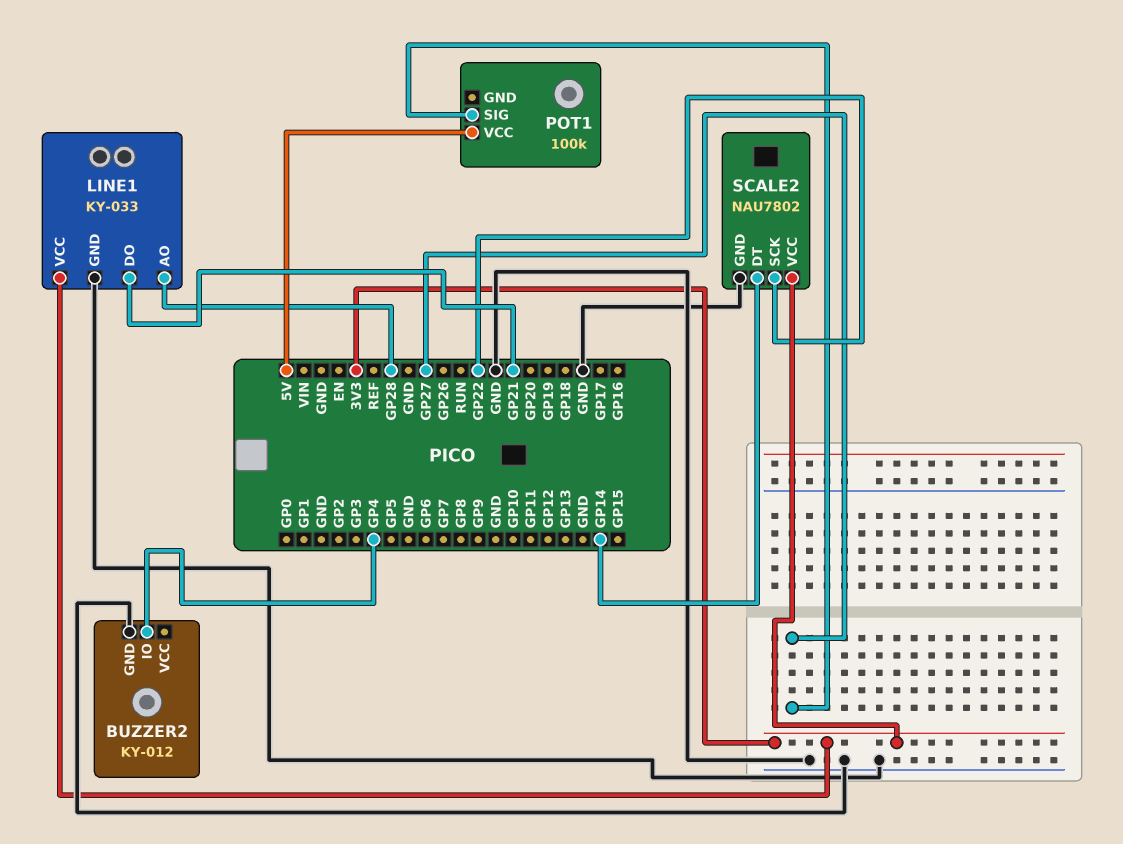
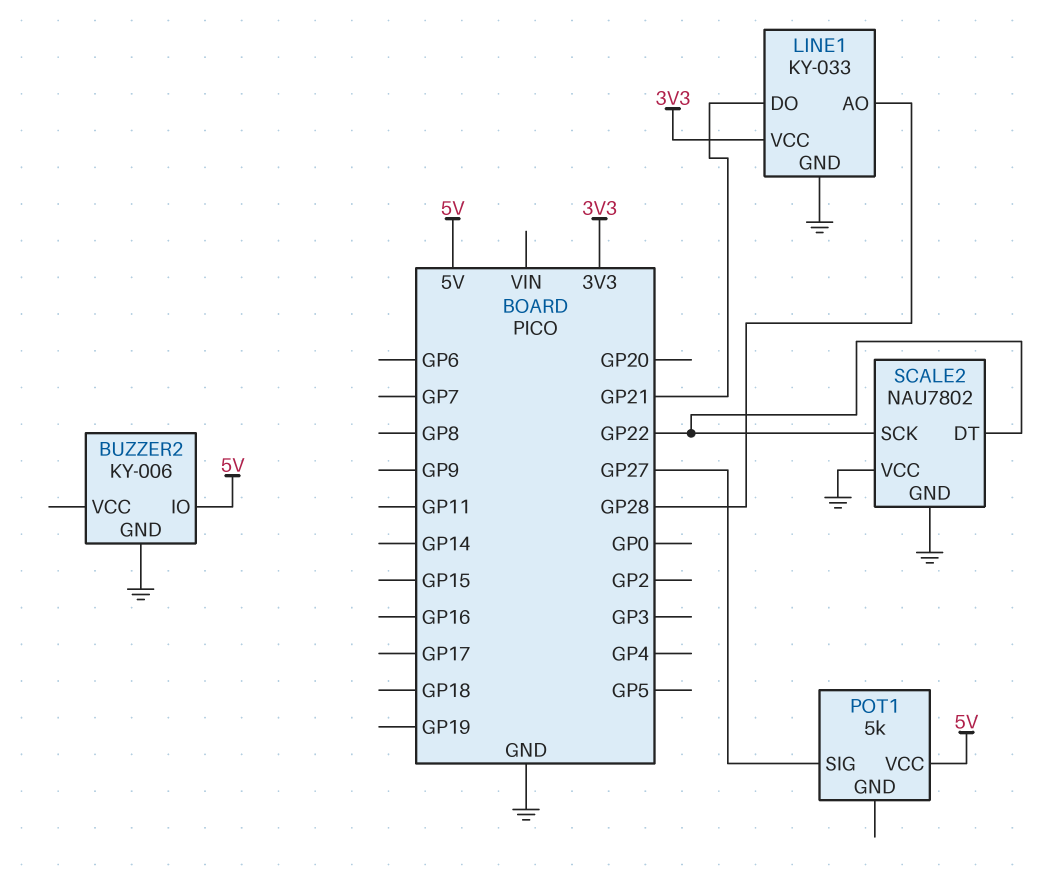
BUZZER2: KY-012 -> KY-006
BUZZER2 pin IO: GP4 -> 5V
POT1: 100k -> 5k
SCALE2 pin DT: GP14 -> GP22
SCALE2 pin VCC: 3V3 -> GND

